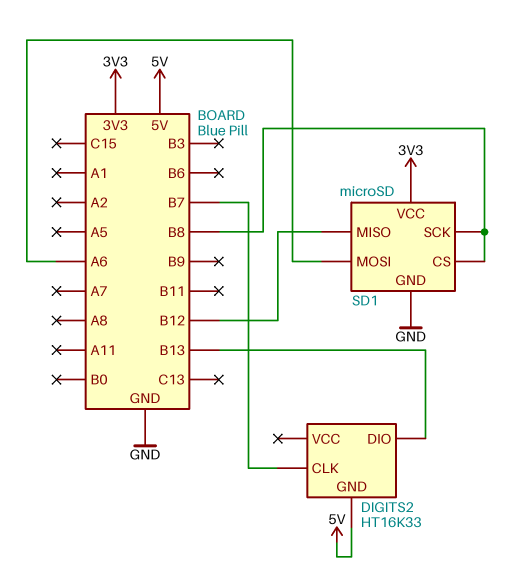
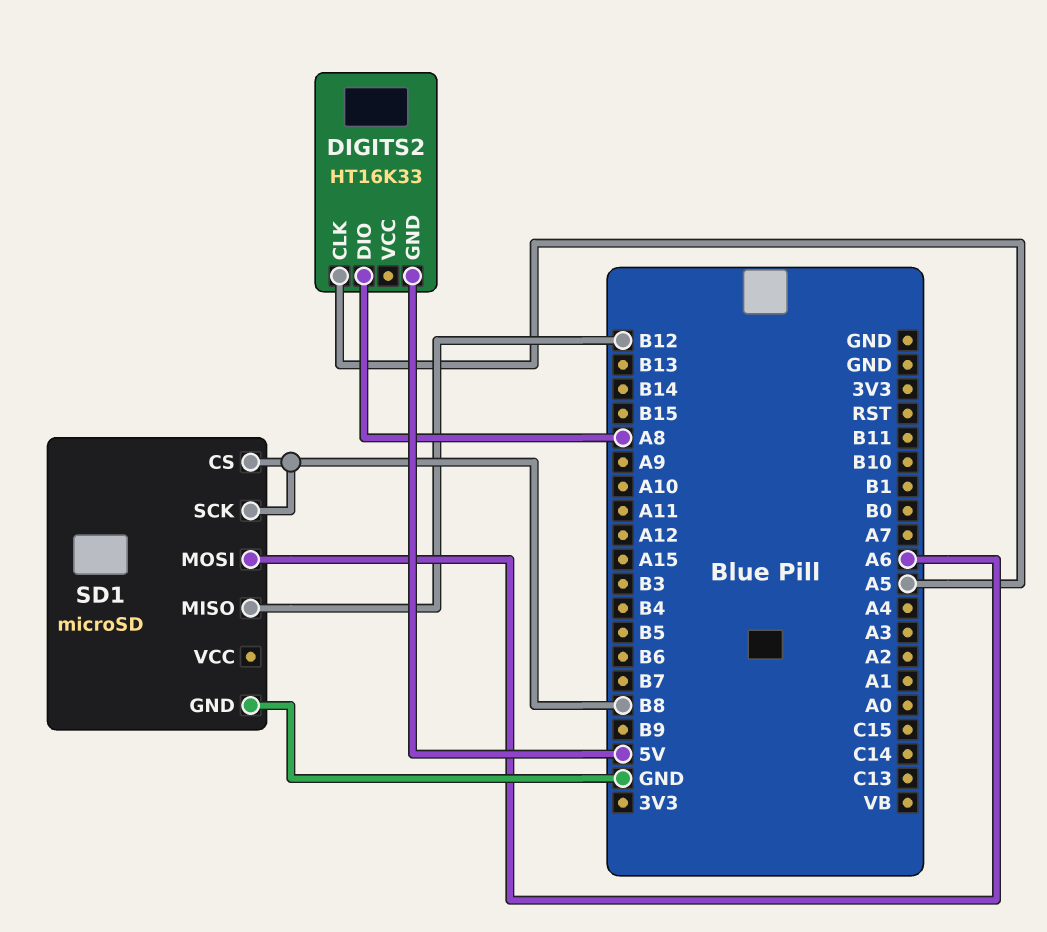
DIGITS2 pin CLK: B7 -> A5
DIGITS2 pin DIO: B13 -> A8
SD1 pin VCC: 3V3 -> none

